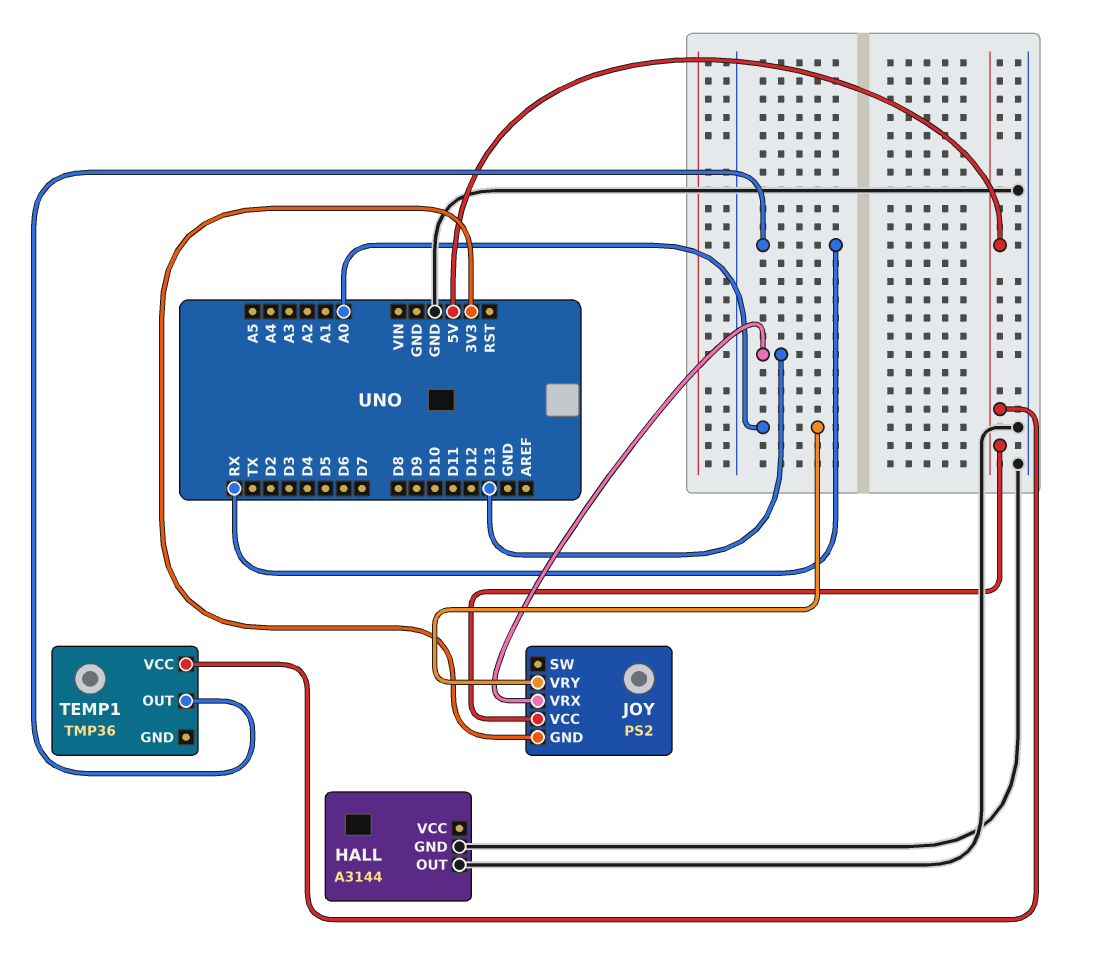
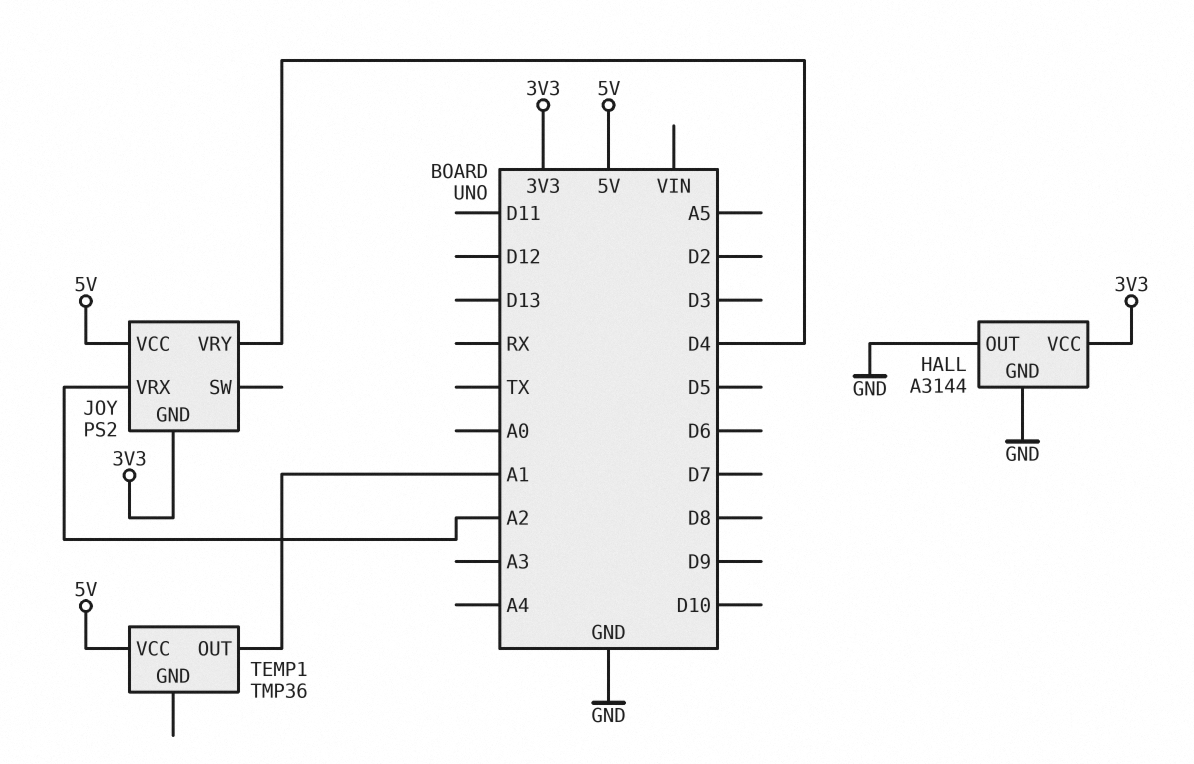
HALL pin VCC: none -> 3V3
JOY pin VRX: D13 -> A2
JOY pin VRY: A0 -> D4
TEMP1 pin OUT: RX -> A1

